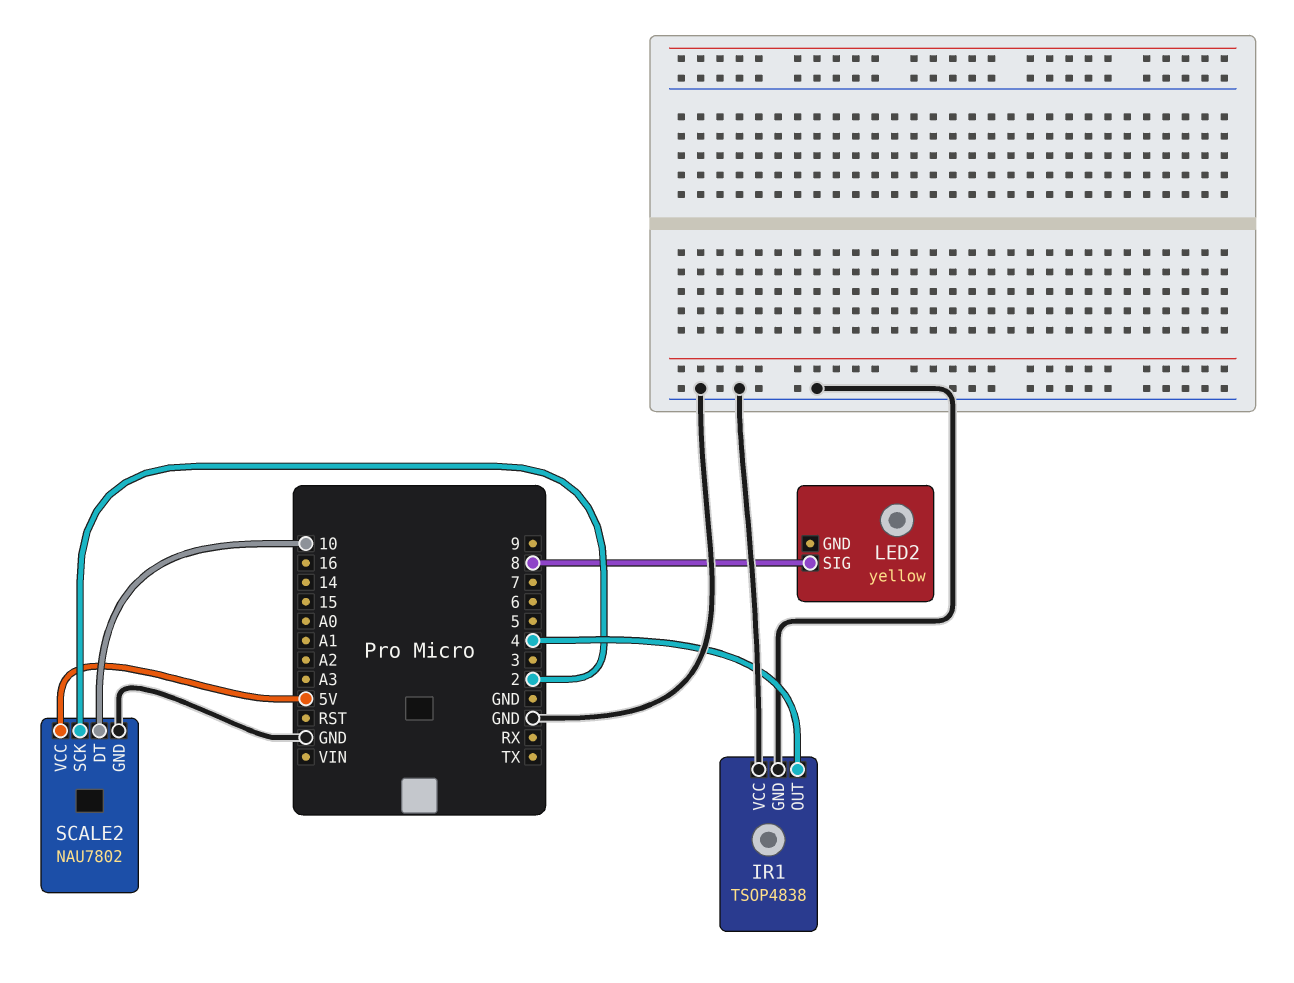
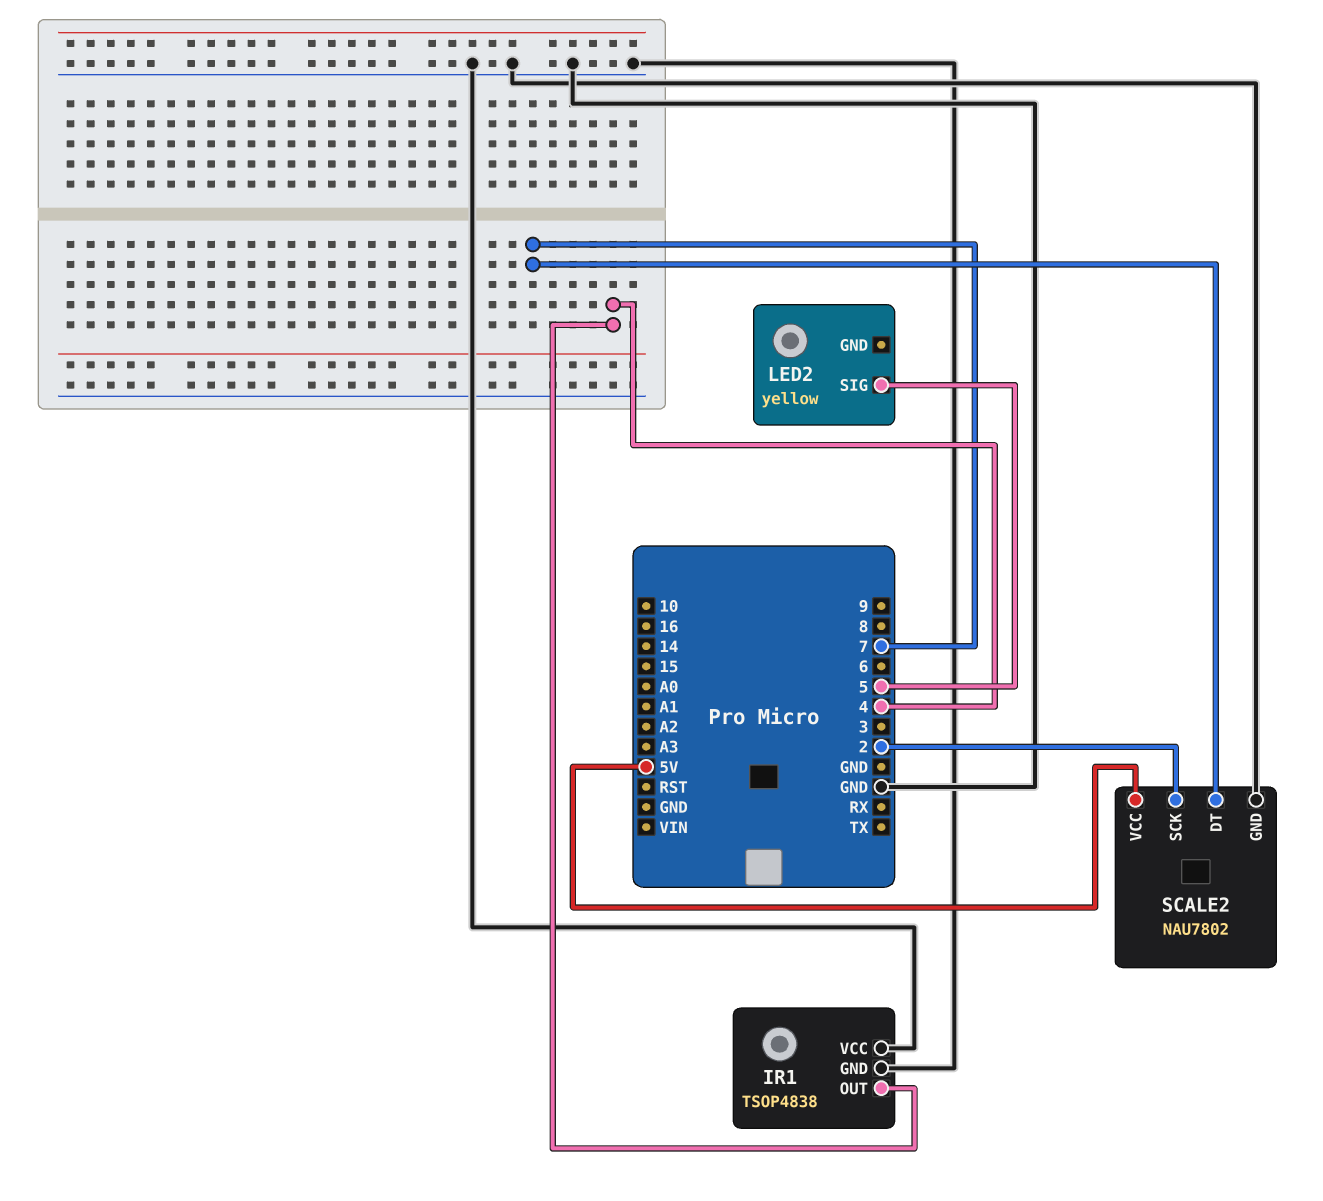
LED2 pin SIG: 8 -> 5
SCALE2 pin DT: 10 -> 7

